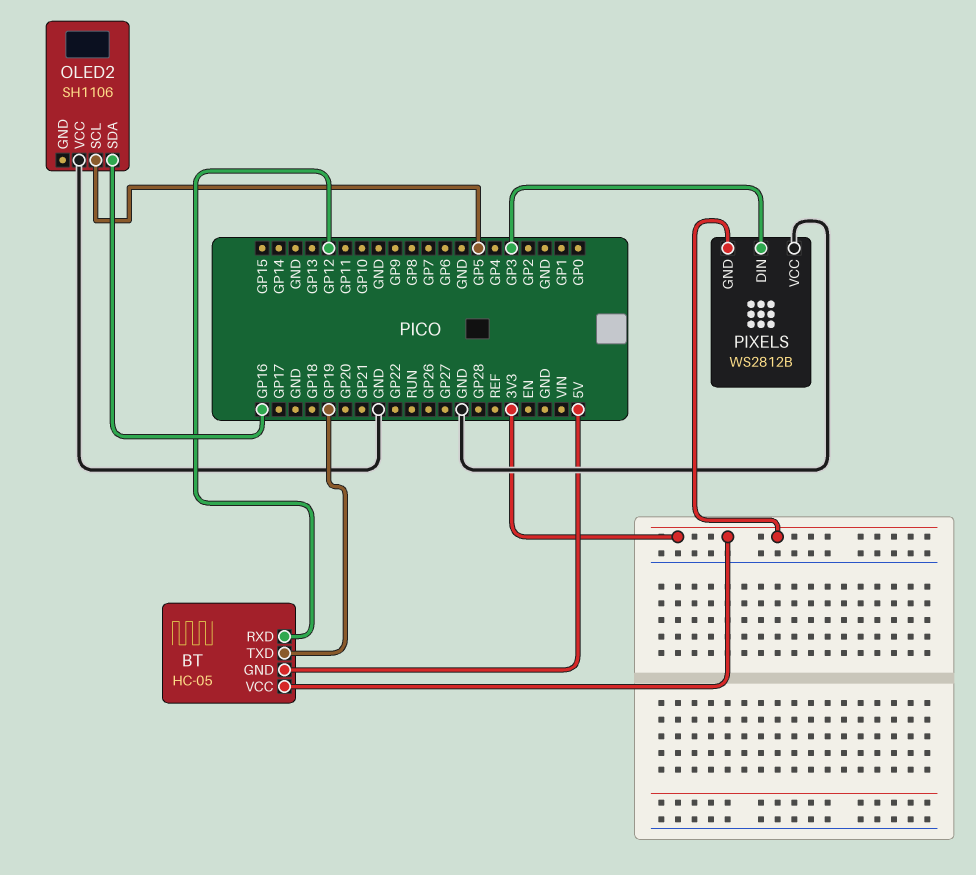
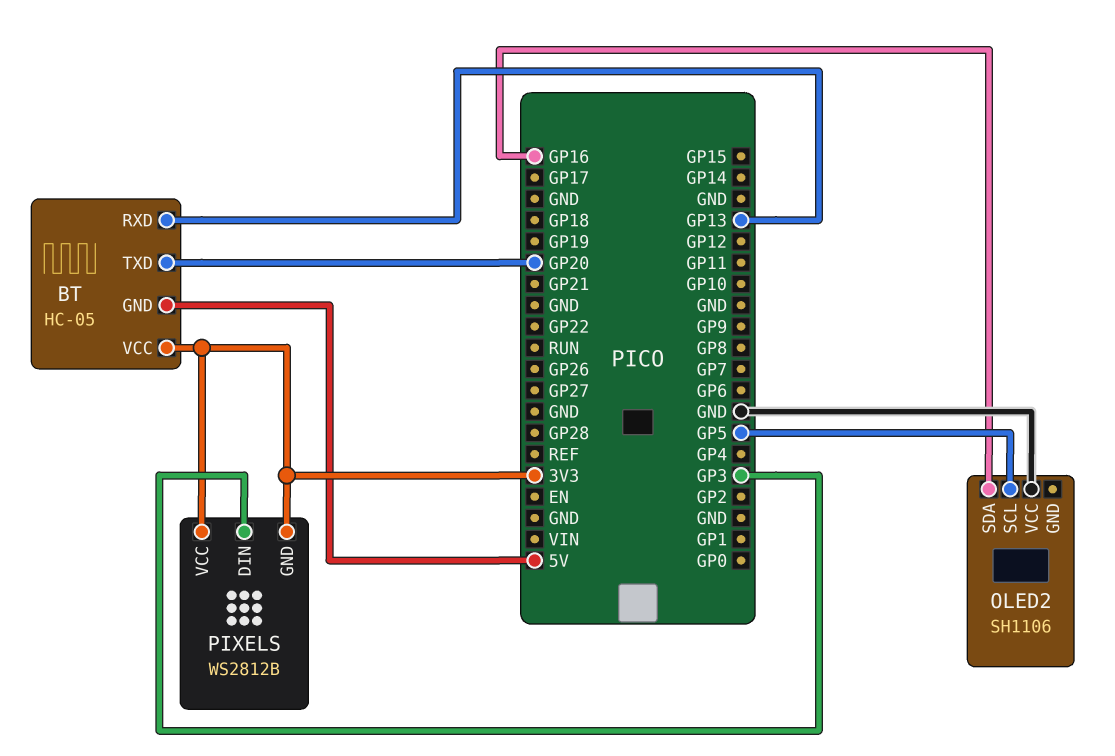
BT pin RXD: GP12 -> GP13
BT pin TXD: GP19 -> GP20
PIXELS pin VCC: GND -> 3V3

